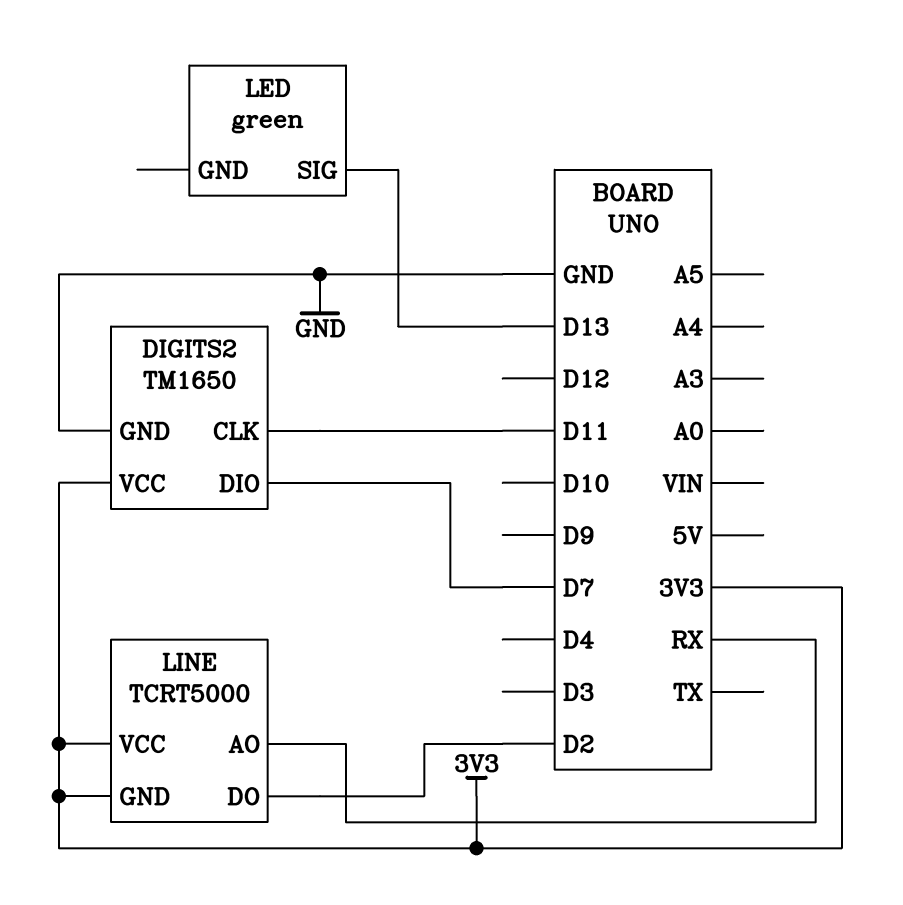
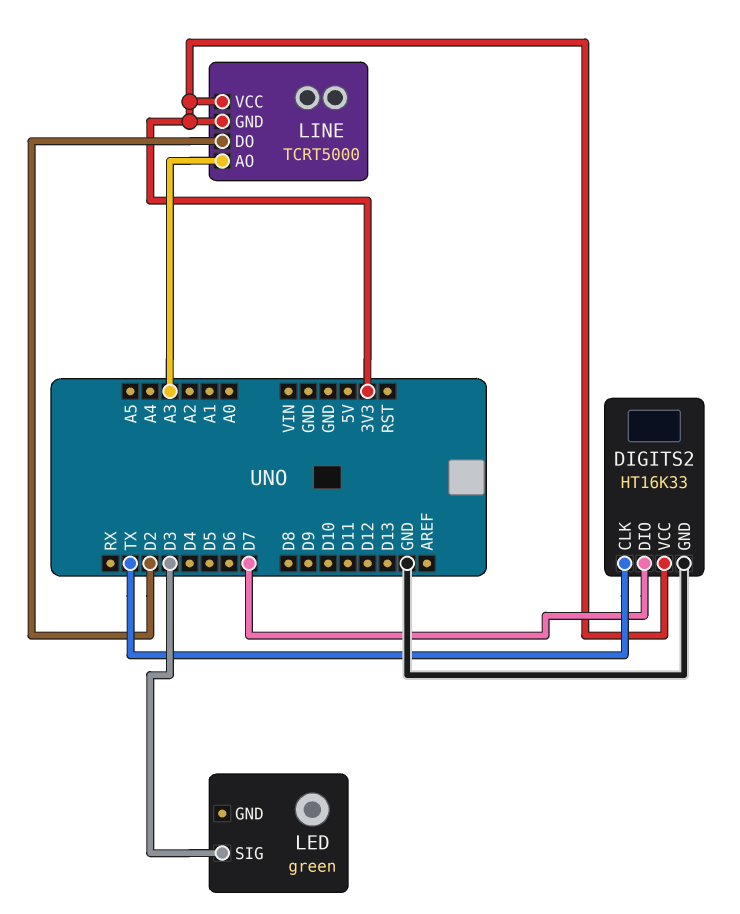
DIGITS2: TM1650 -> HT16K33
DIGITS2 pin CLK: D11 -> TX
LED pin SIG: D13 -> D3
LINE pin AO: RX -> A3

